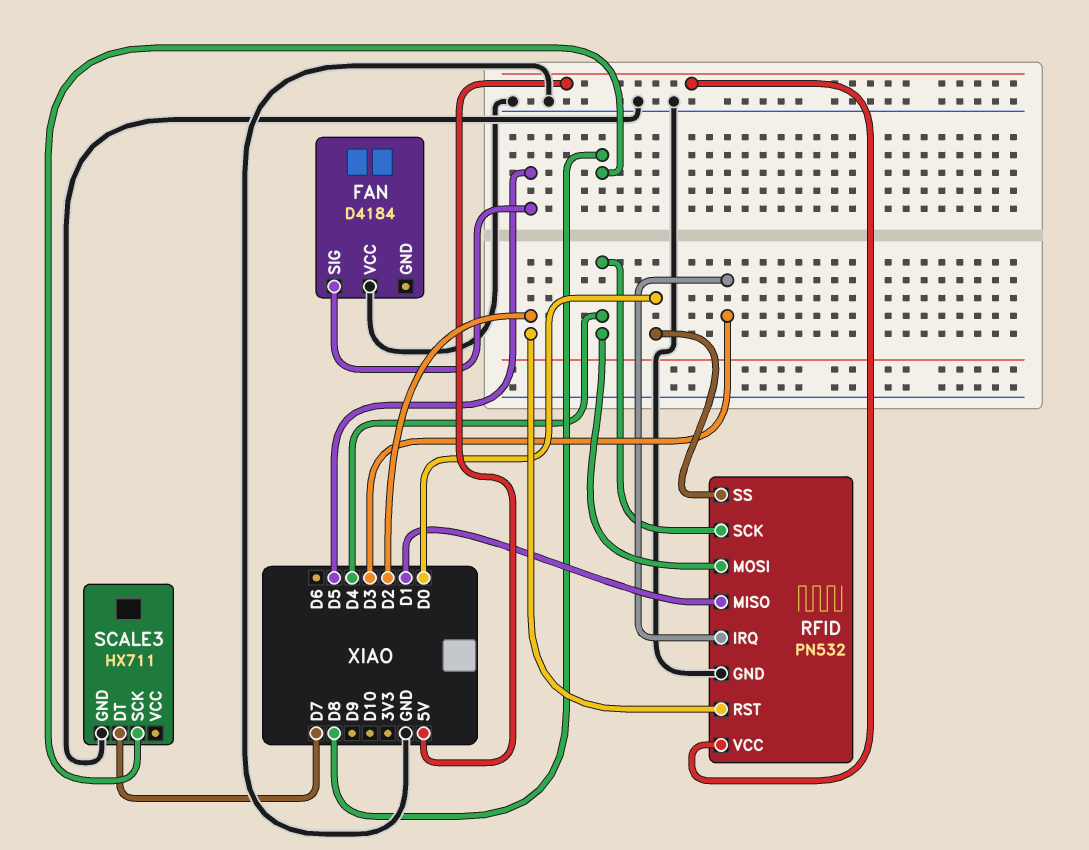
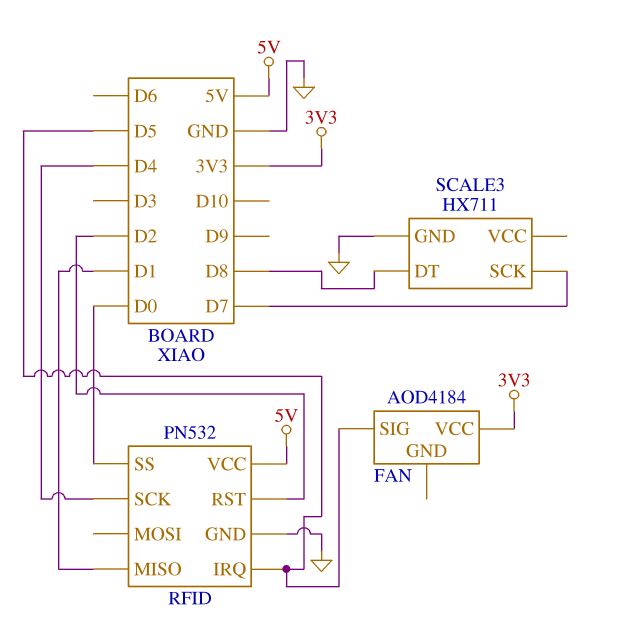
FAN: D4184 -> AOD4184
FAN pin VCC: GND -> 3V3
RFID pin IRQ: D3 -> D5
RFID pin MOSI: D4 -> none
SCALE3 pin DT: D7 -> D8
SCALE3 pin SCK: D8 -> D7

